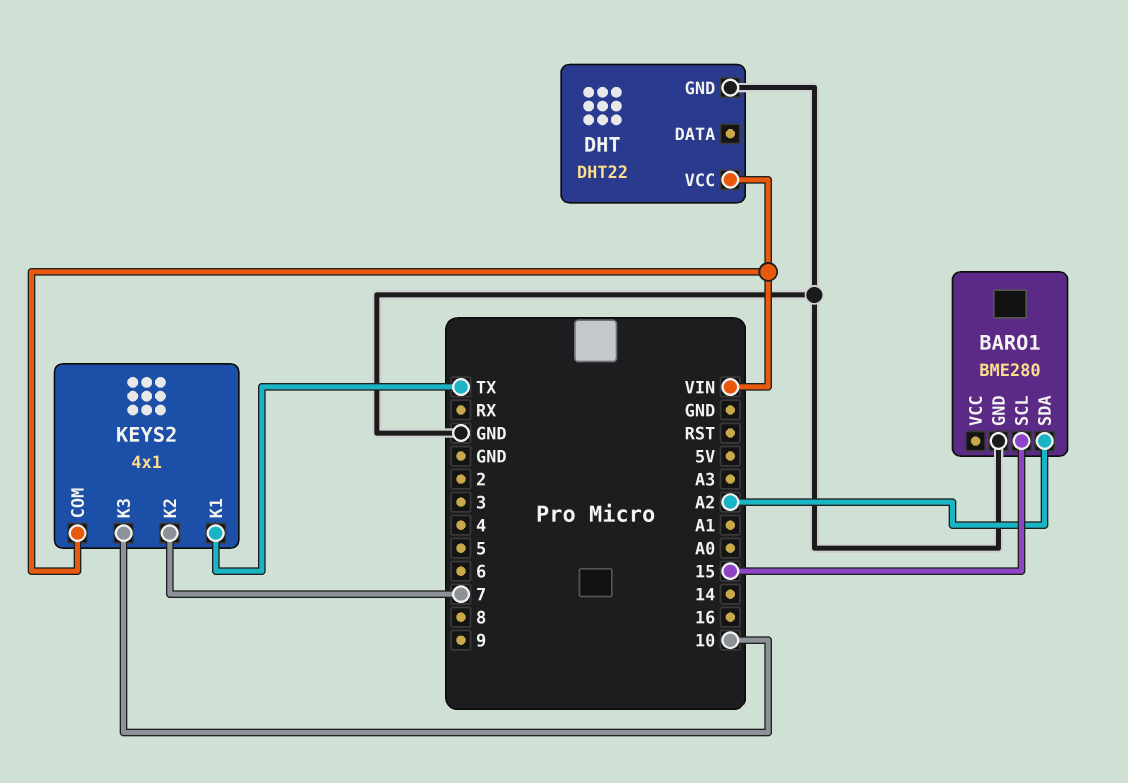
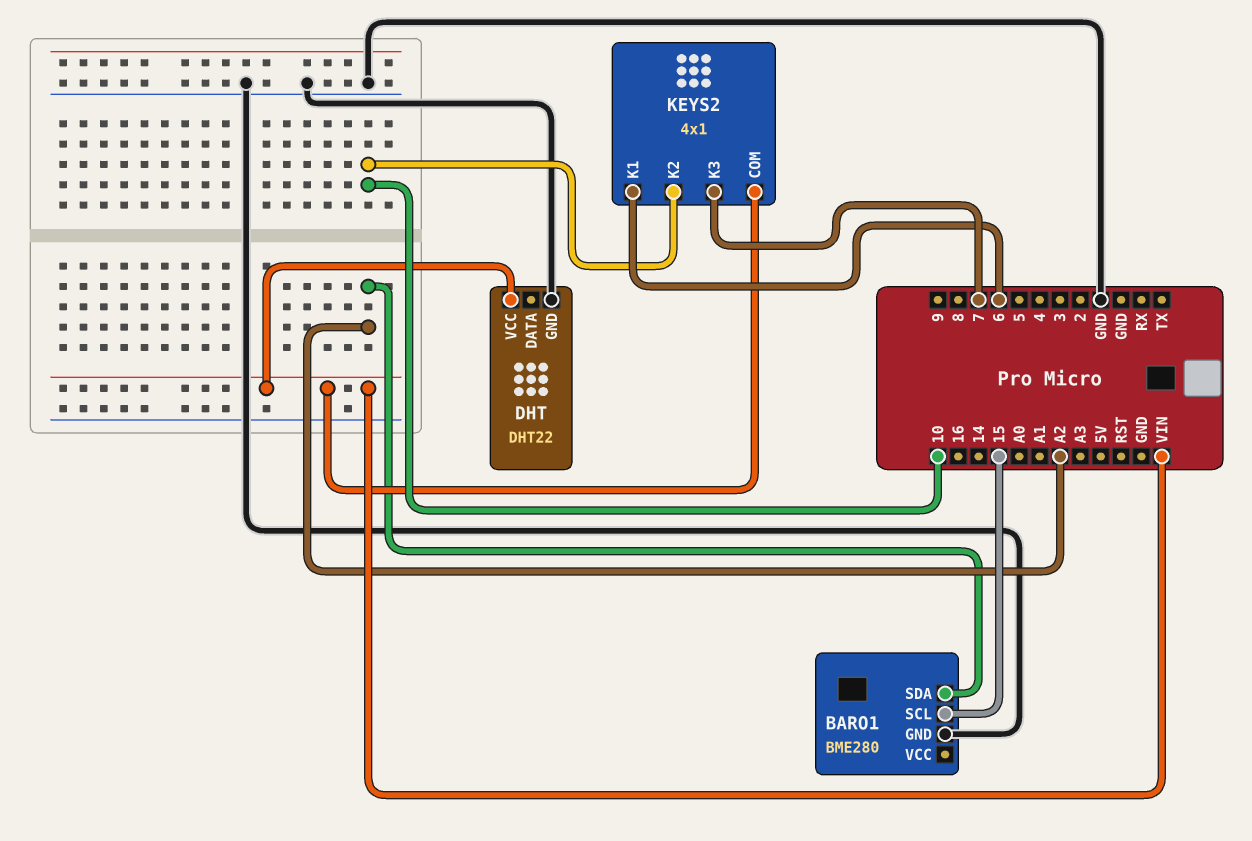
KEYS2 pin K1: TX -> 6
KEYS2 pin K2: 7 -> 10
KEYS2 pin K3: 10 -> 7

